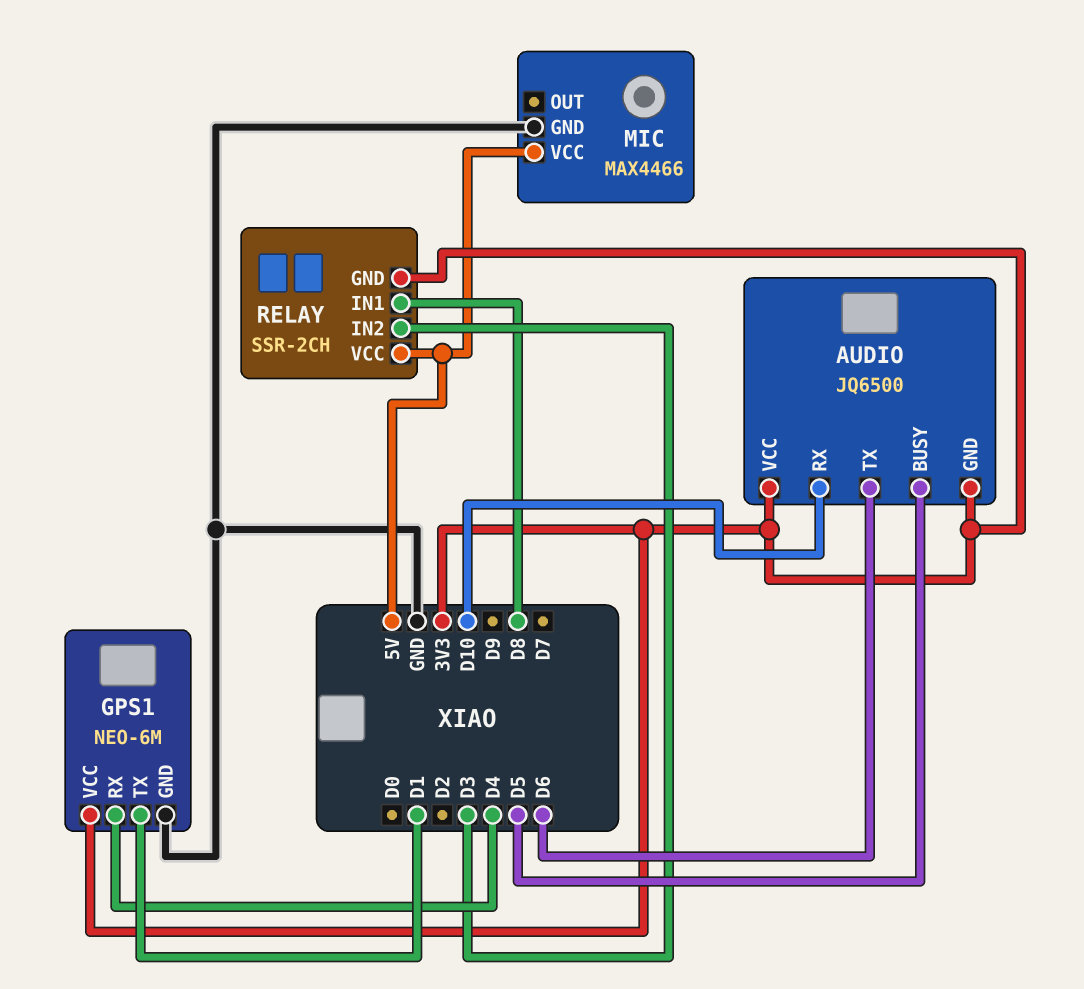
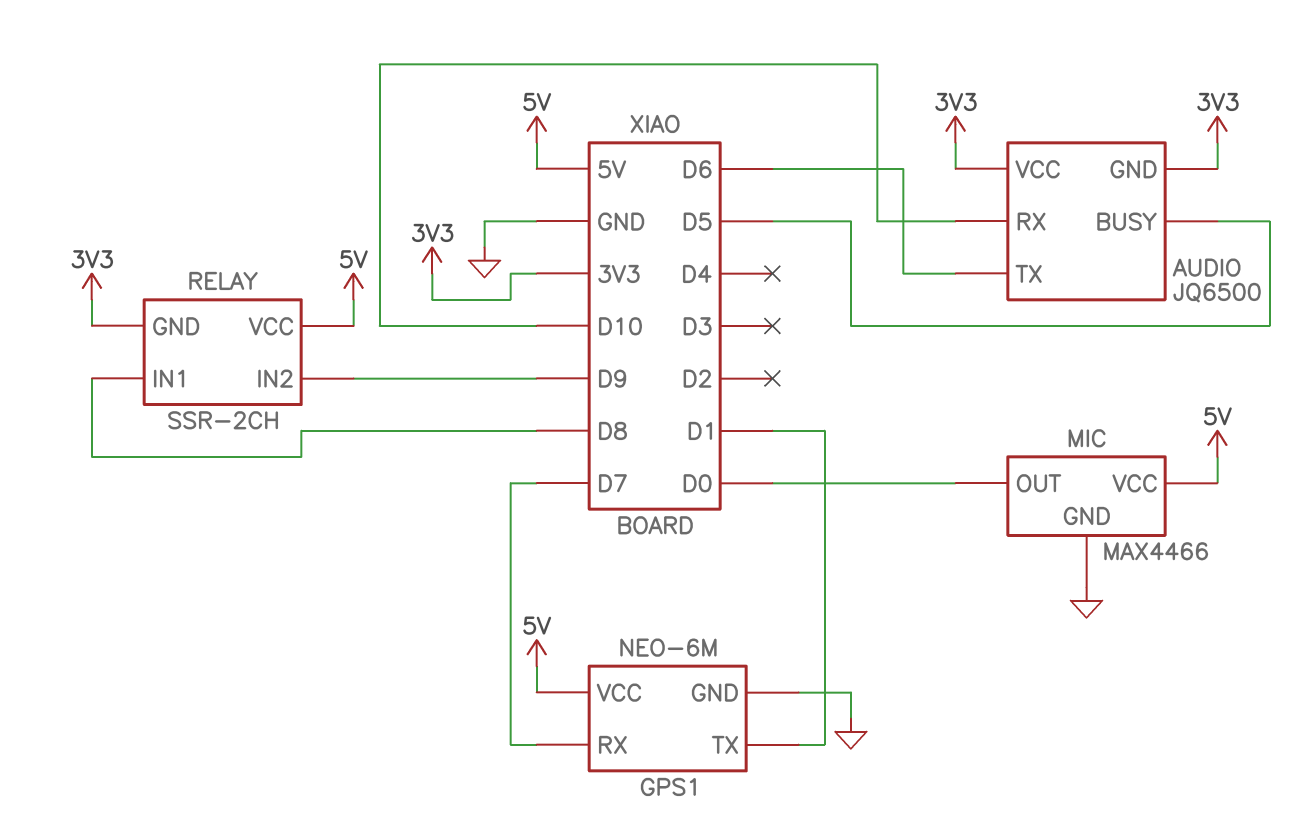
GPS1 pin RX: D4 -> D7
GPS1 pin VCC: 3V3 -> 5V
MIC pin OUT: none -> D0
RELAY pin IN2: D3 -> D9

